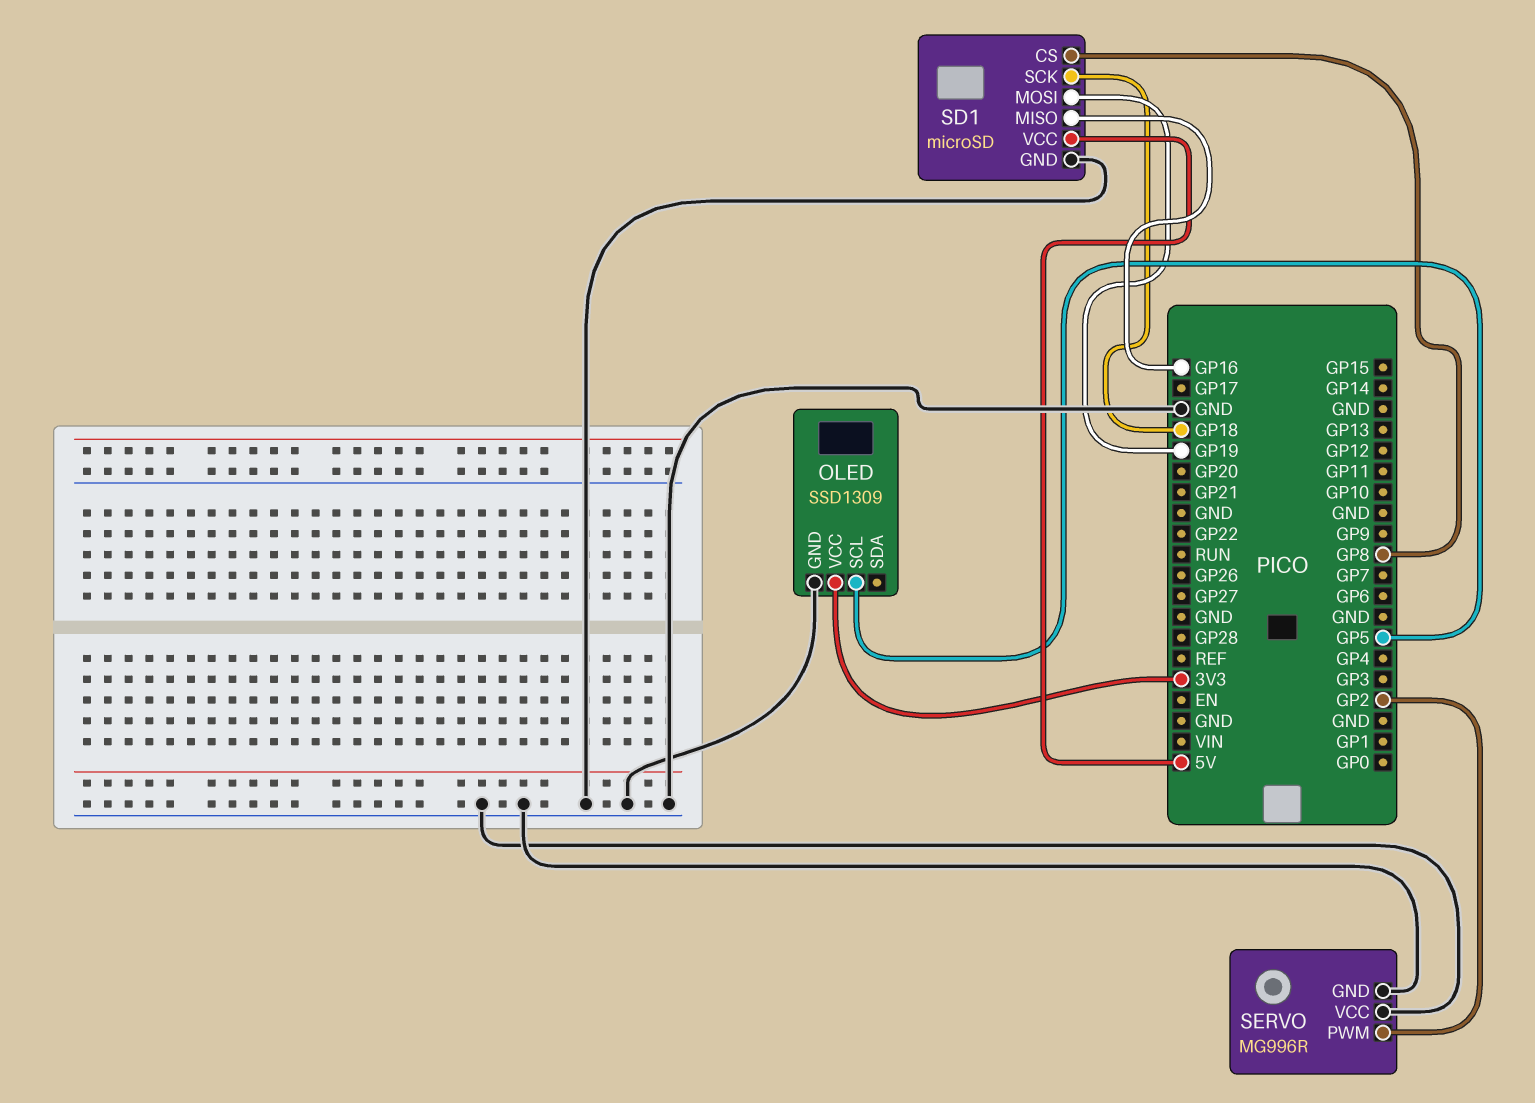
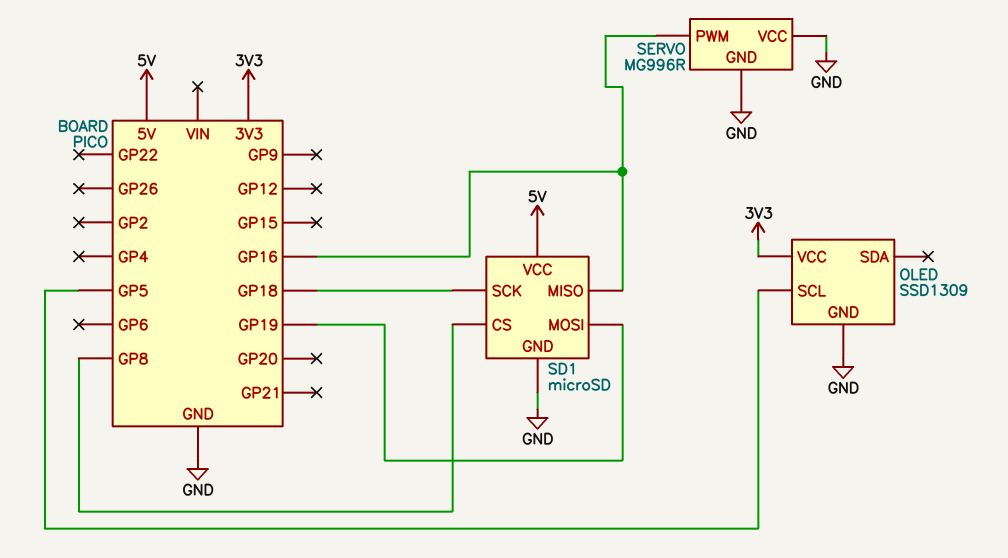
SERVO pin PWM: GP2 -> GP16

